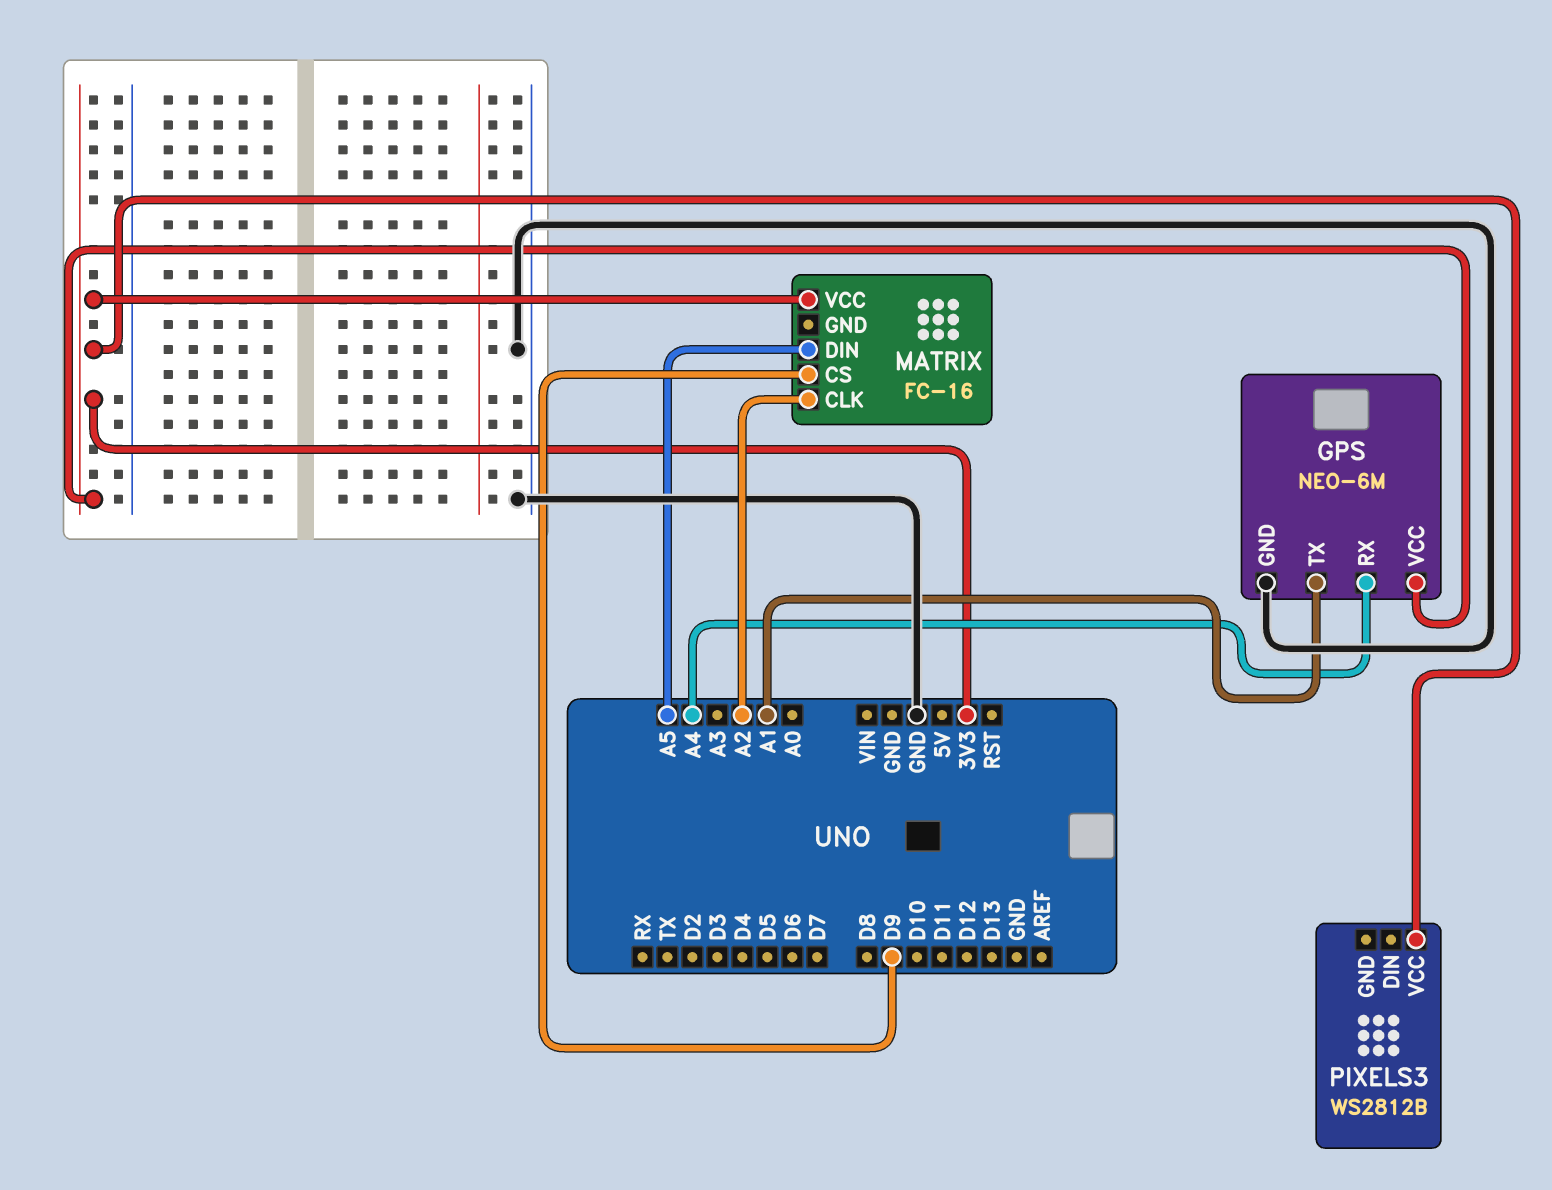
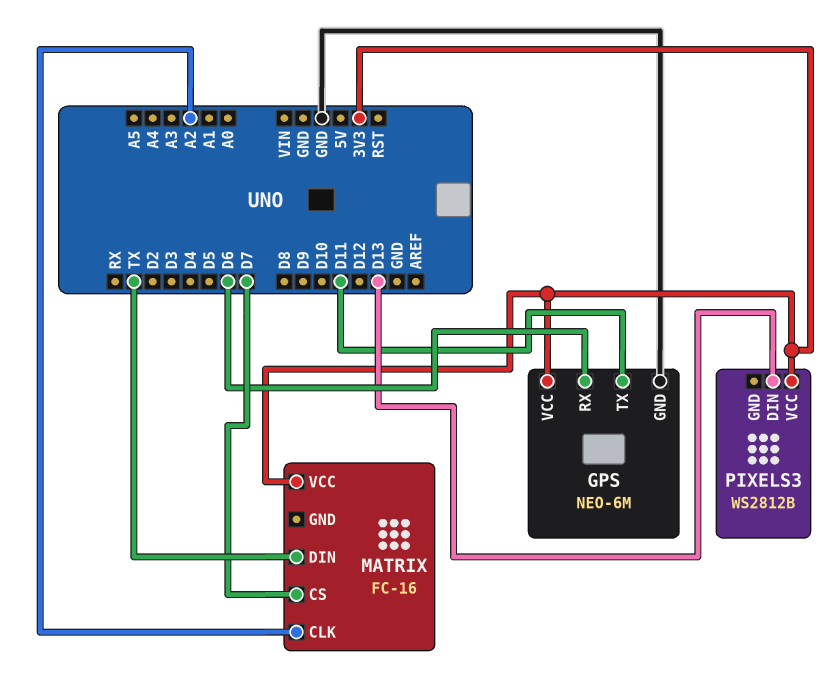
GPS pin RX: A4 -> D6
GPS pin TX: A1 -> D11
MATRIX pin CS: D9 -> D7
MATRIX pin DIN: A5 -> TX
PIXELS3 pin DIN: none -> D13

